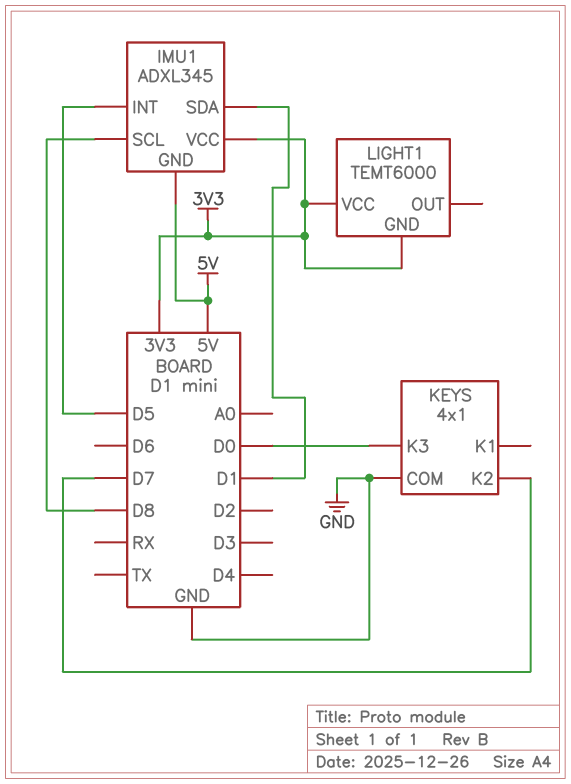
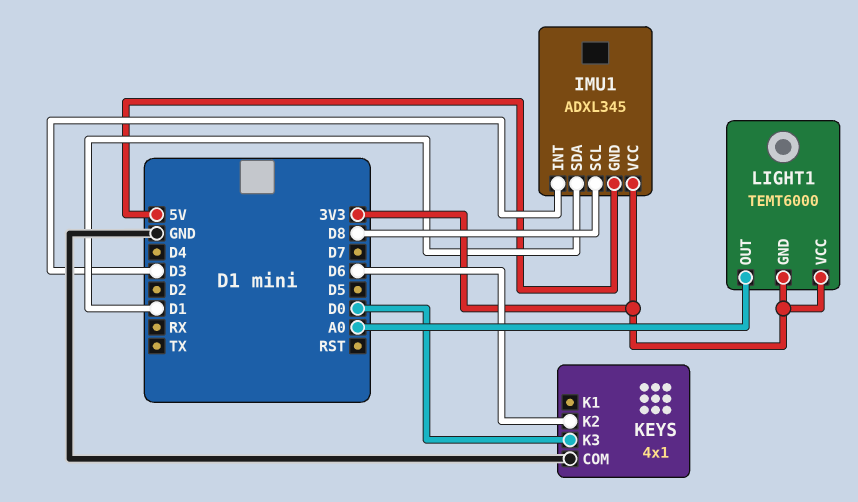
IMU1 pin INT: D5 -> D3
KEYS pin K2: D7 -> D6
LIGHT1 pin OUT: none -> A0

